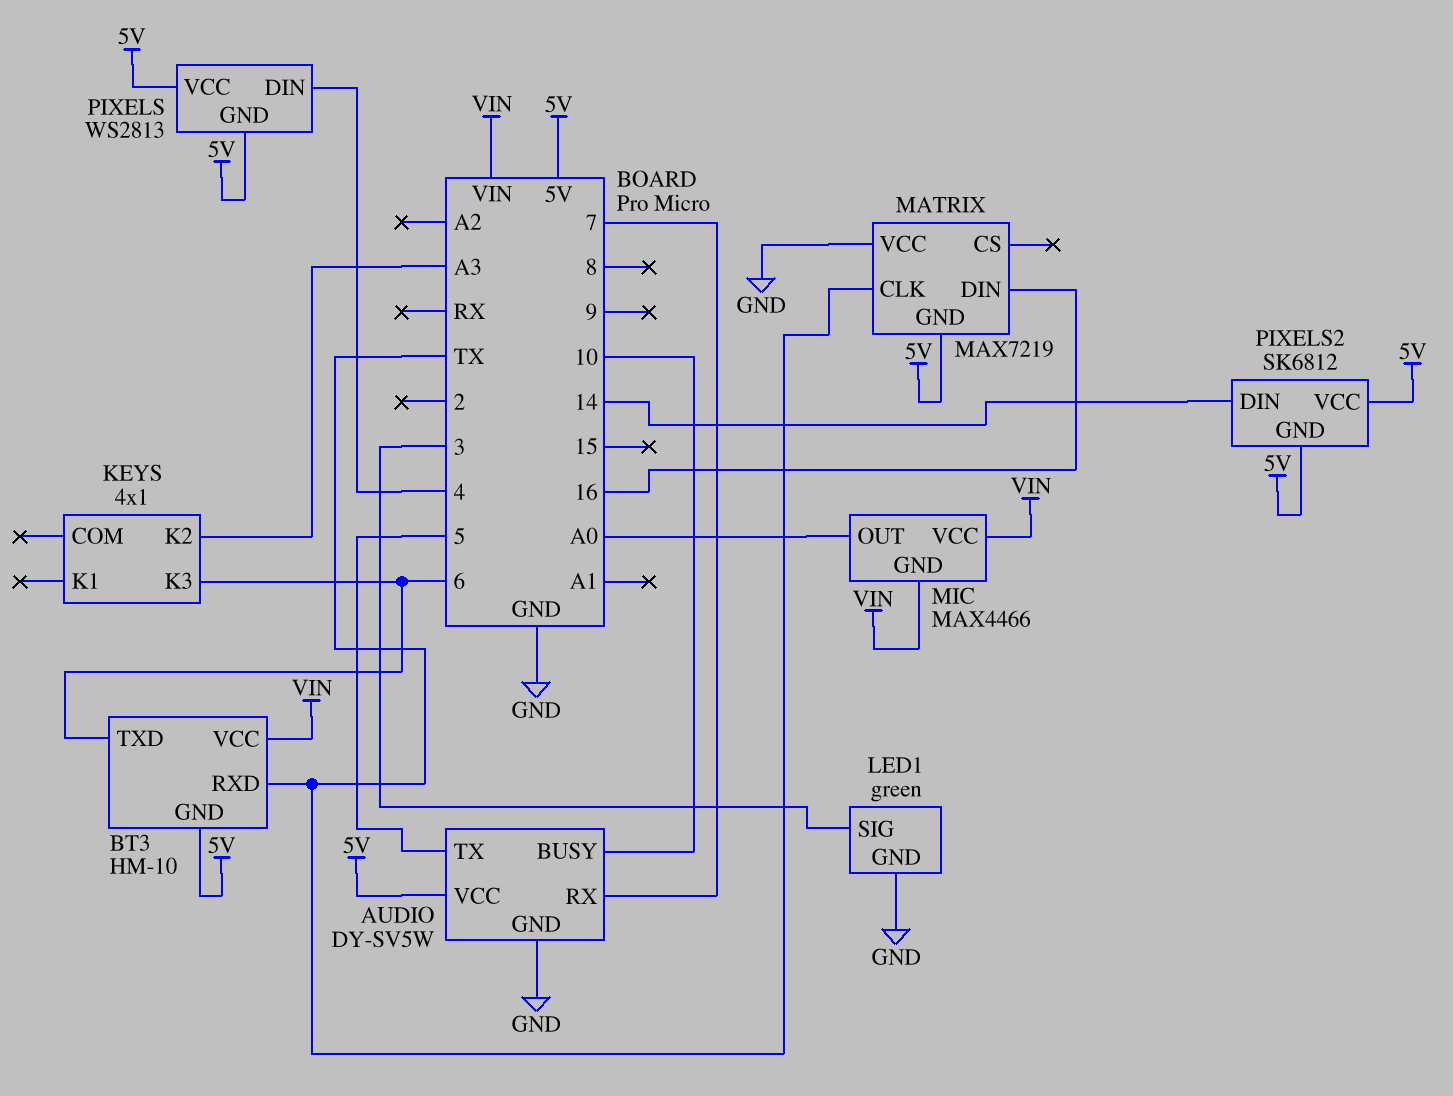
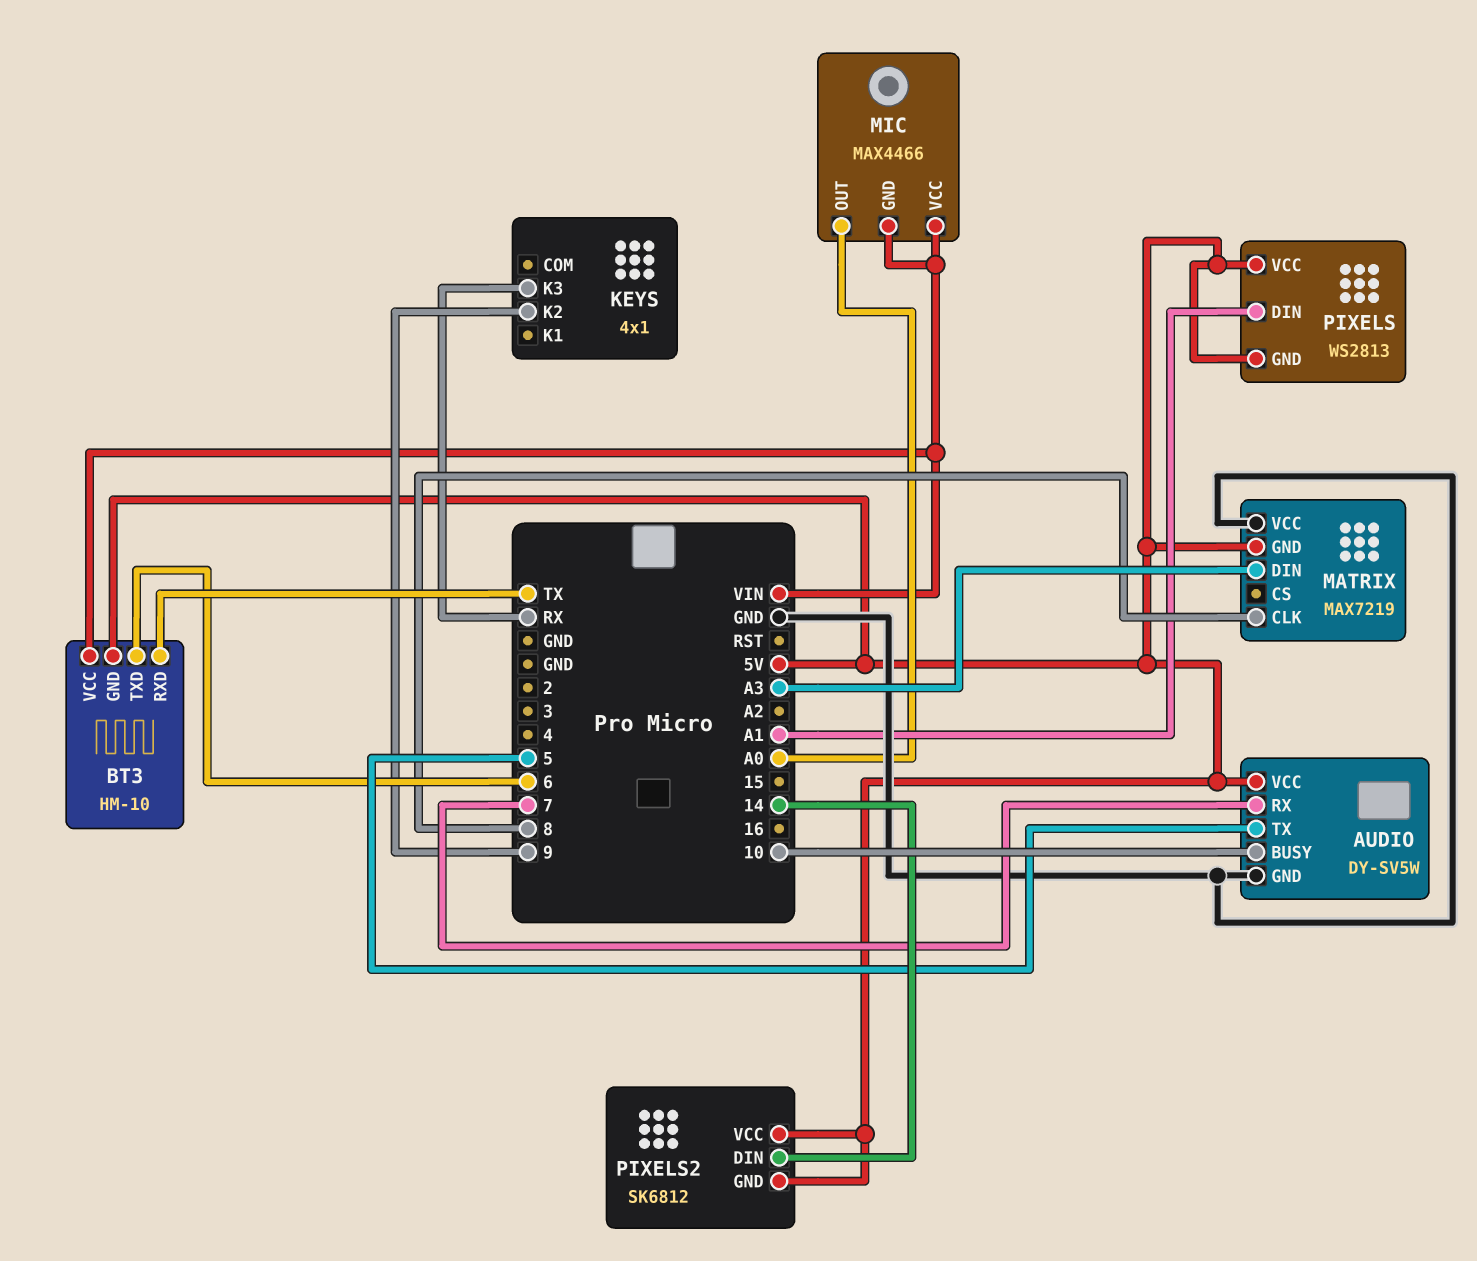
KEYS pin K2: A3 -> 9
KEYS pin K3: 6 -> RX
LED1: green -> none
LED1 pin GND: GND -> none
LED1 pin SIG: 3 -> none
MATRIX pin CLK: TX -> 8
MATRIX pin DIN: 16 -> A3
PIXELS pin DIN: 4 -> A1

